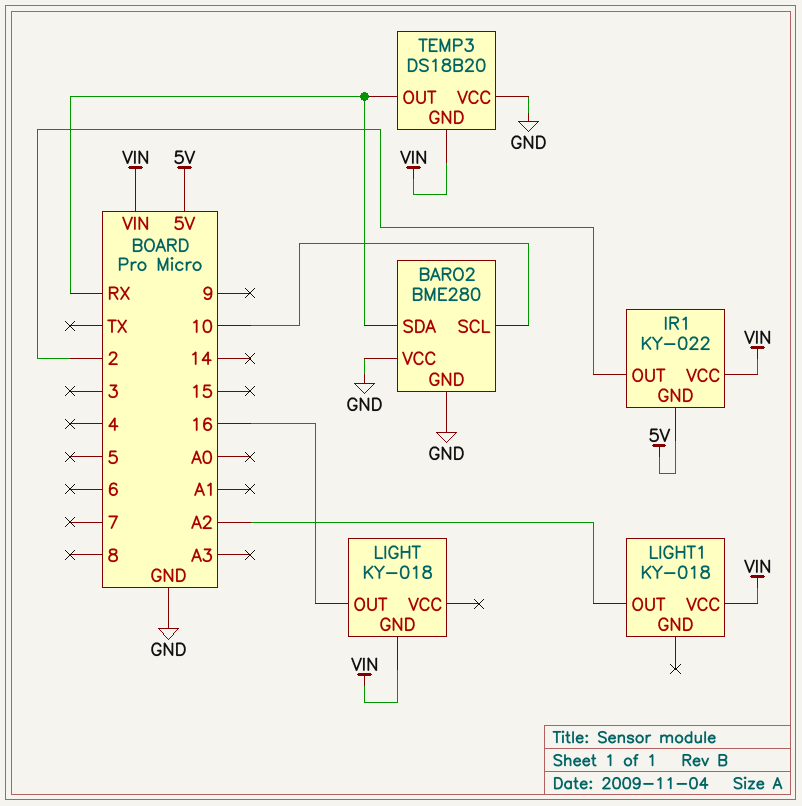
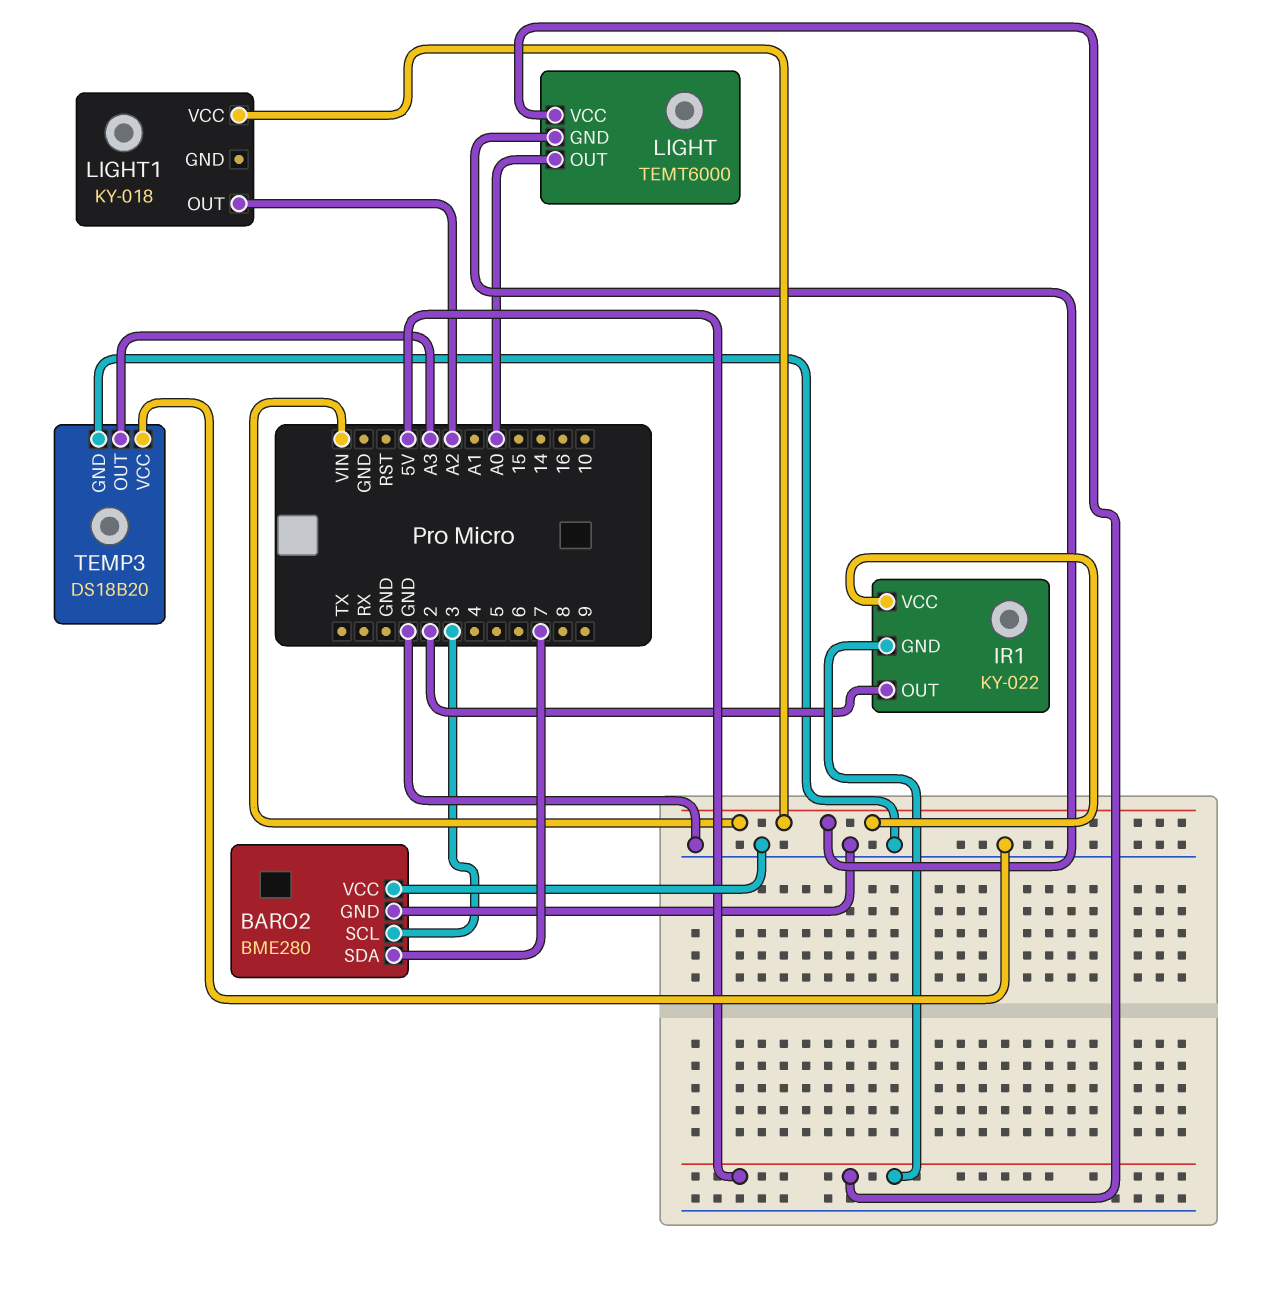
BARO2 pin SCL: 10 -> 3
BARO2 pin SDA: RX -> 7
LIGHT: KY-018 -> TEMT6000
LIGHT pin OUT: 16 -> A0
LIGHT pin VCC: none -> 5V
TEMP3 pin GND: VIN -> GND
TEMP3 pin OUT: RX -> A3

